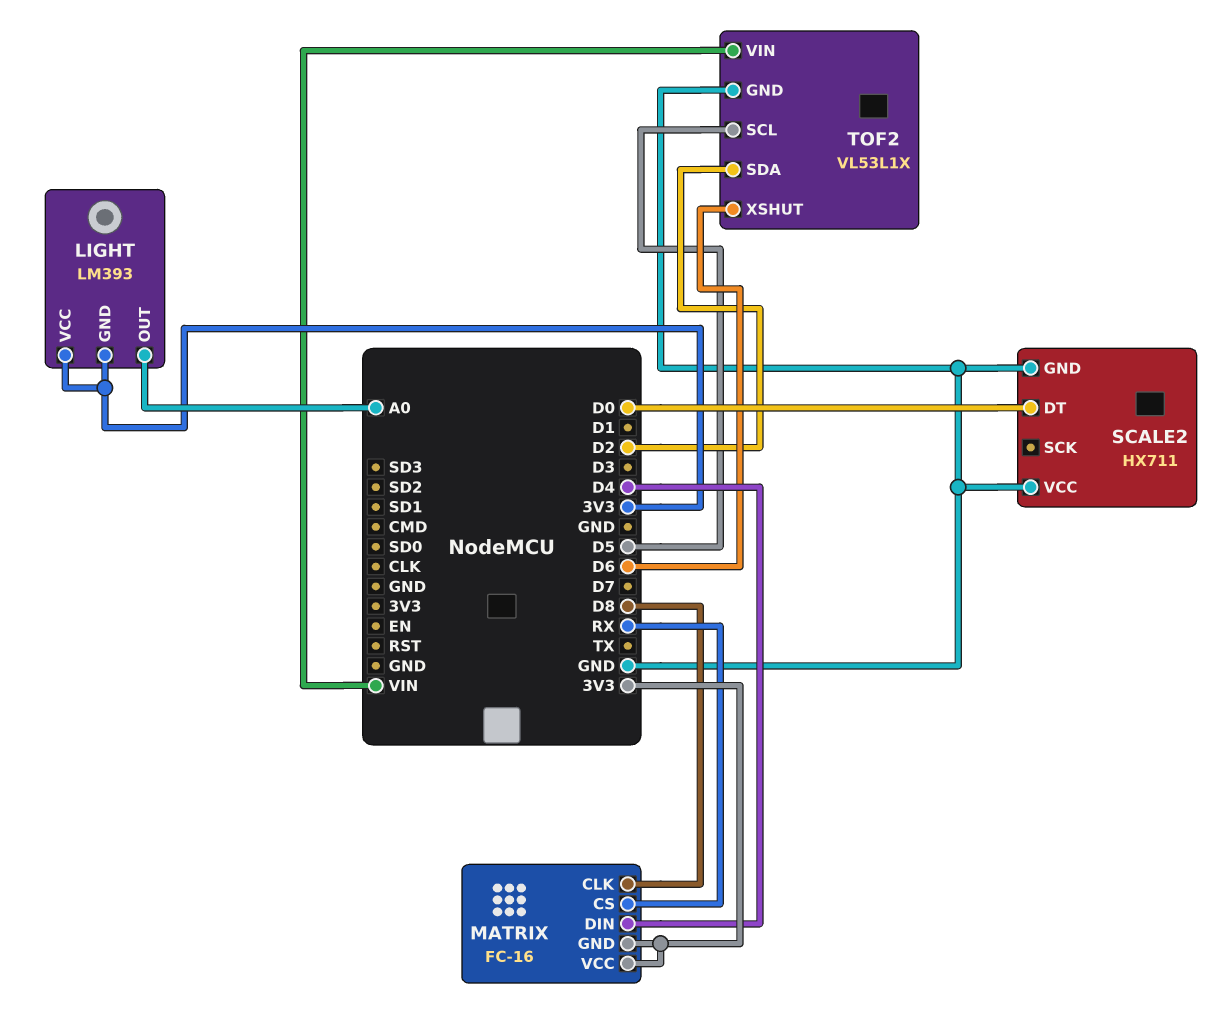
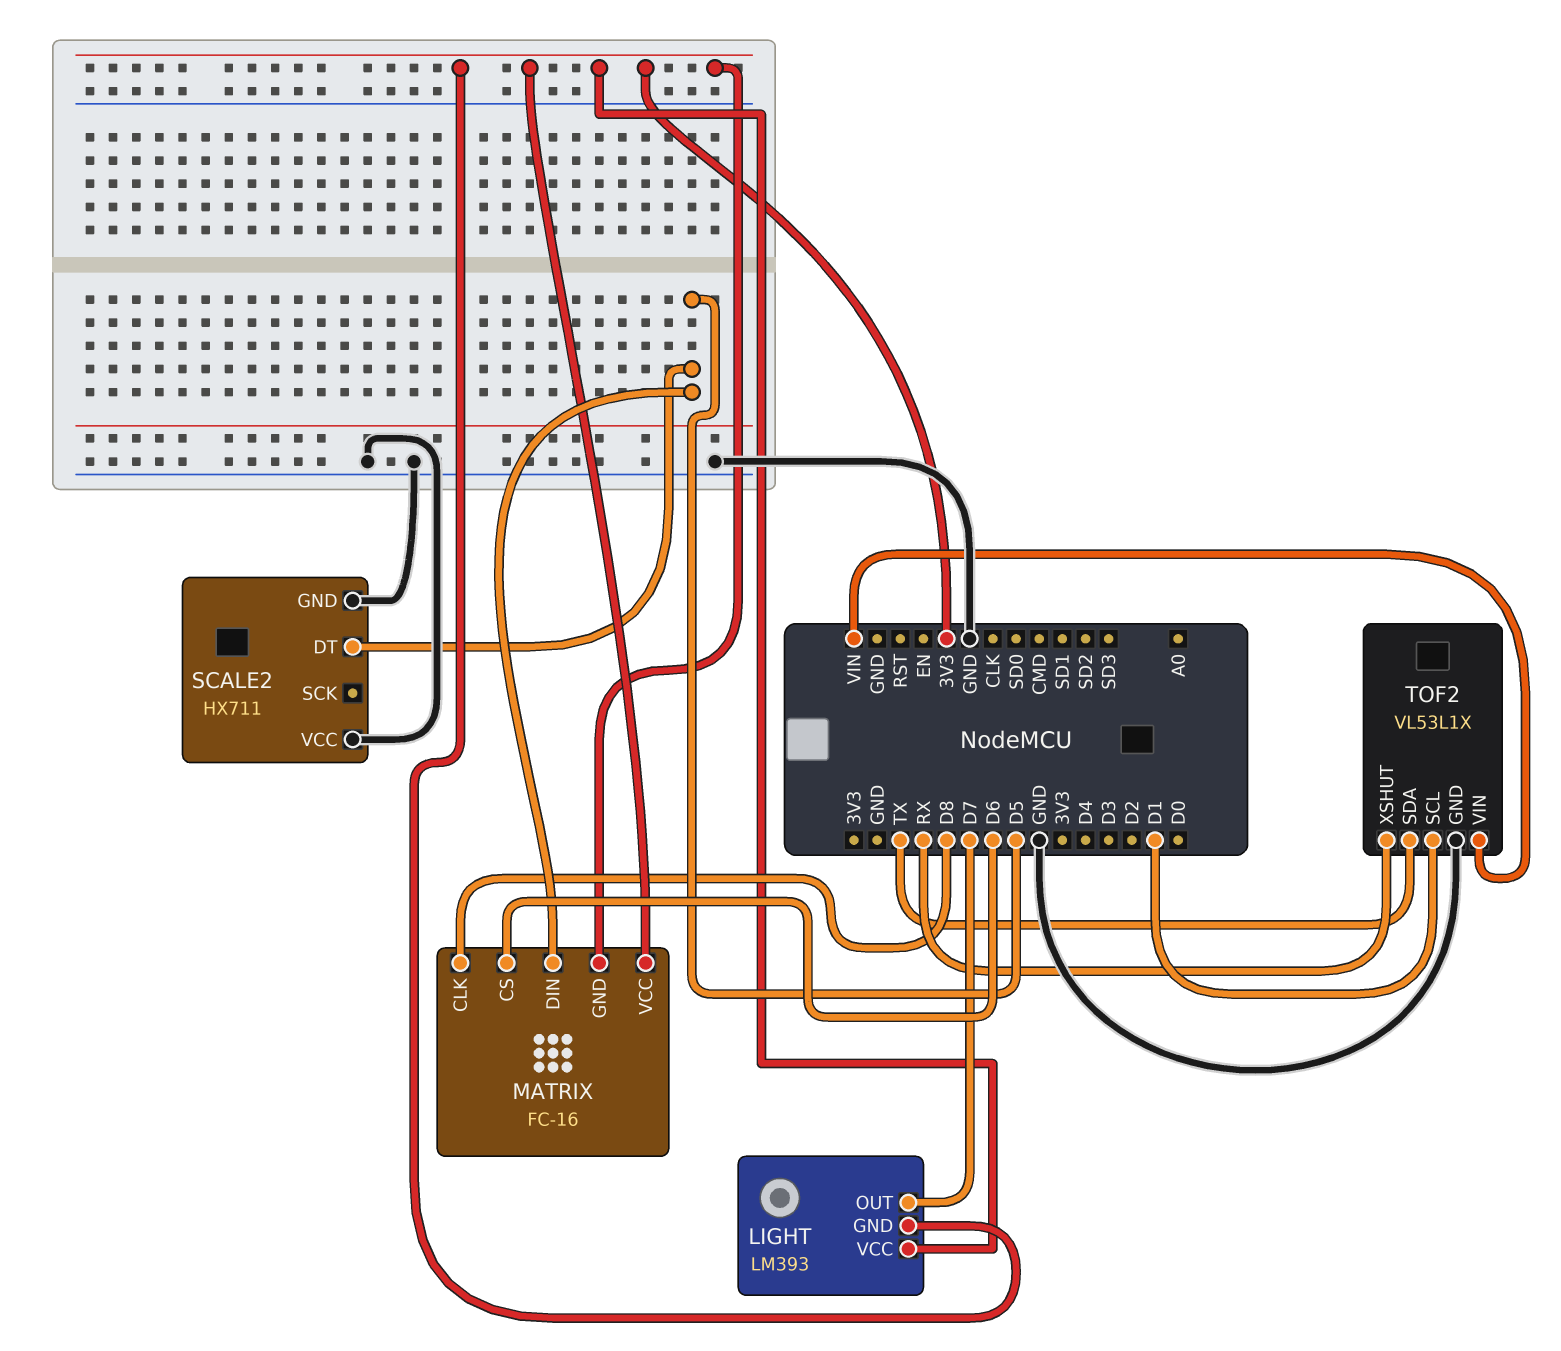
LIGHT pin OUT: A0 -> D7
MATRIX pin CS: RX -> D6
MATRIX pin DIN: D4 -> D5
SCALE2 pin DT: D0 -> D5
TOF2 pin SCL: D5 -> D1
TOF2 pin SDA: D2 -> TX
TOF2 pin XSHUT: D6 -> RX

